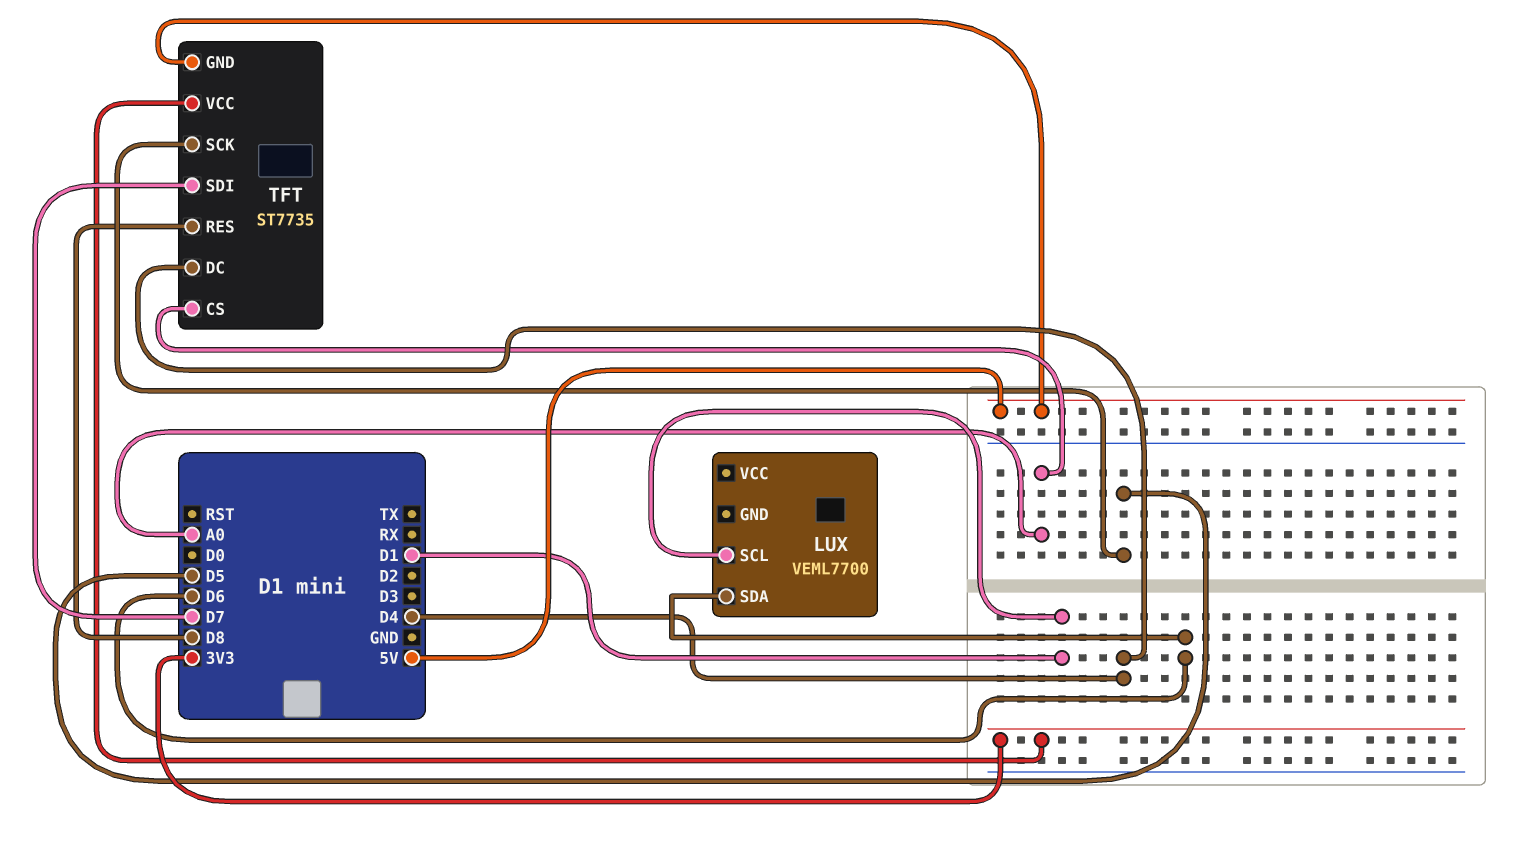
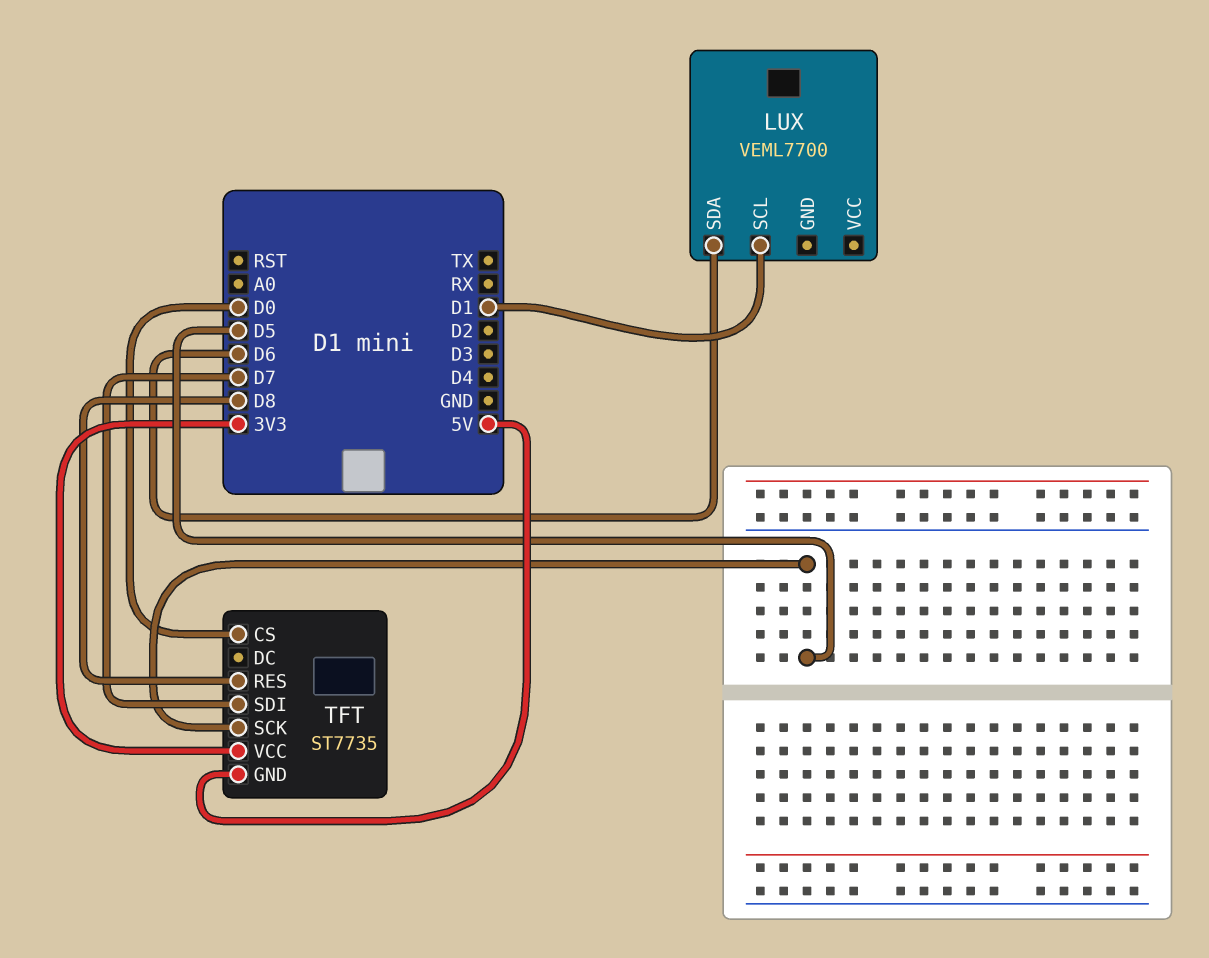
TFT pin CS: A0 -> D0
TFT pin DC: D4 -> none

